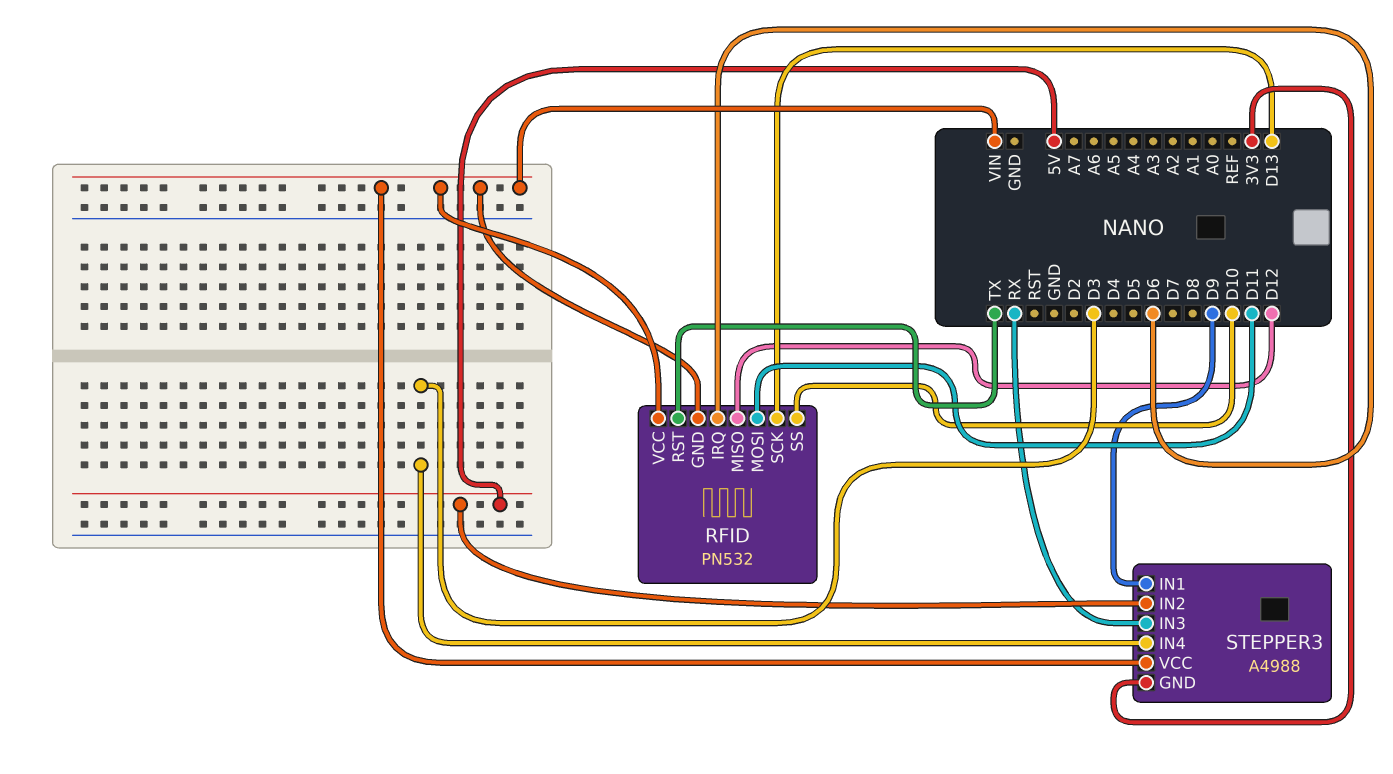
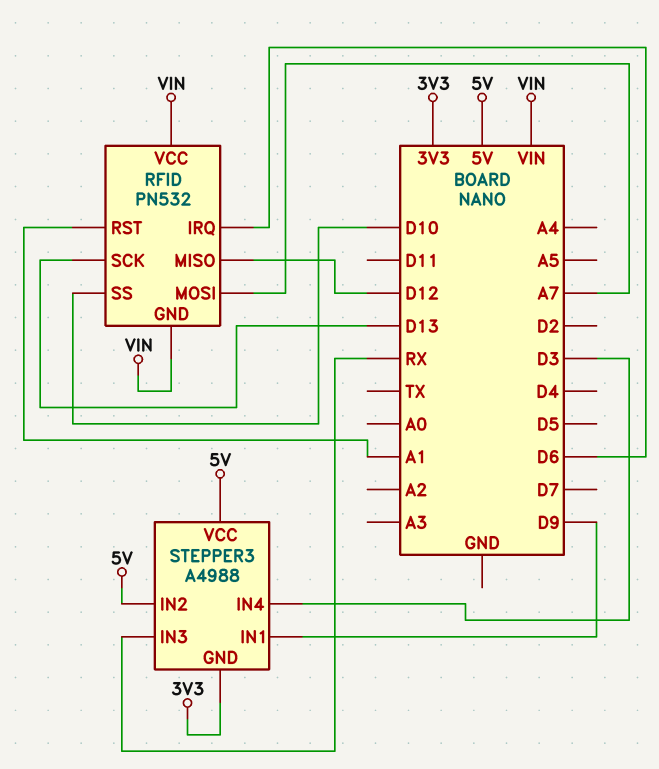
RFID pin MOSI: D11 -> A7
RFID pin RST: TX -> A1
STEPPER3 pin VCC: VIN -> 5V

